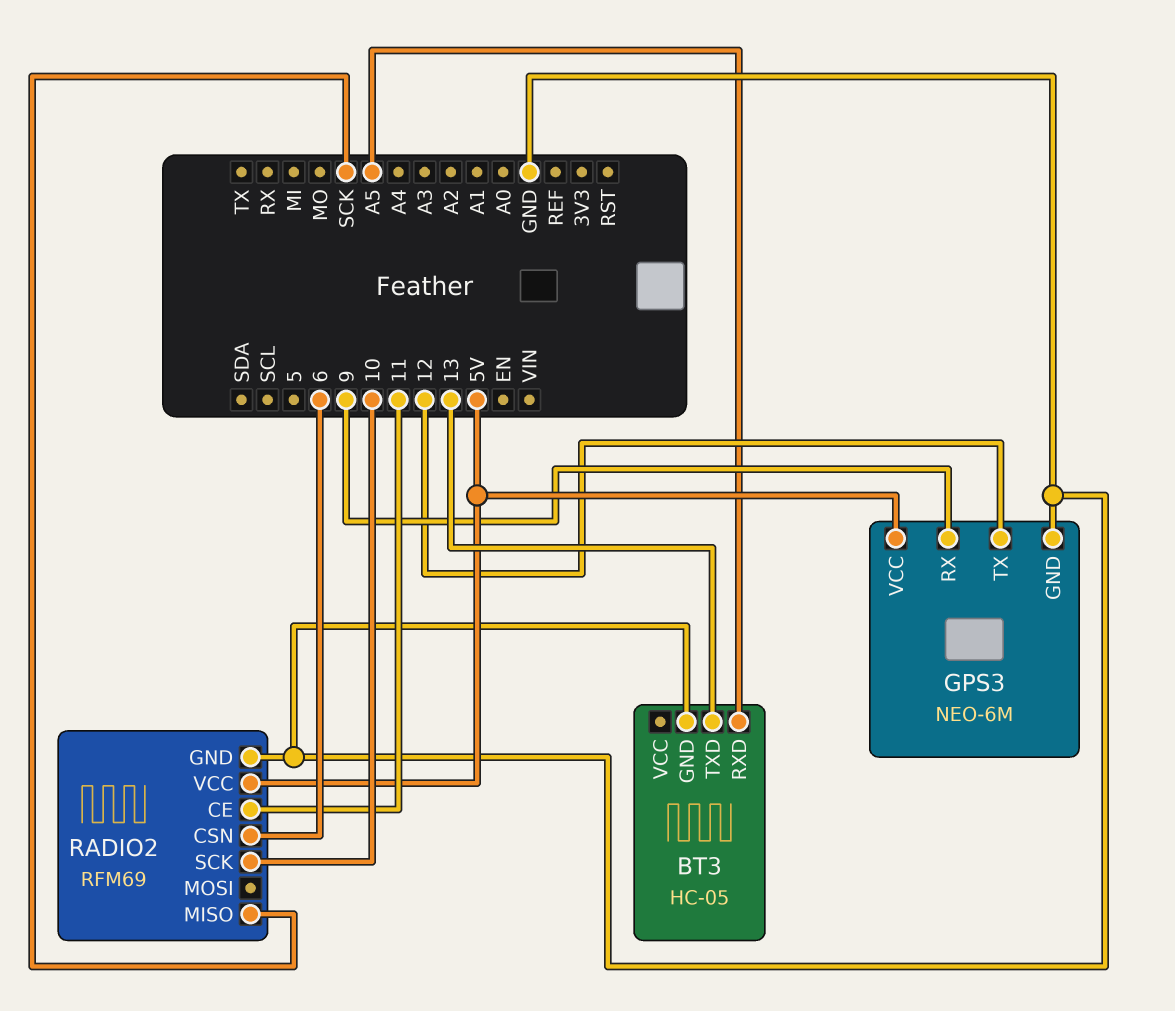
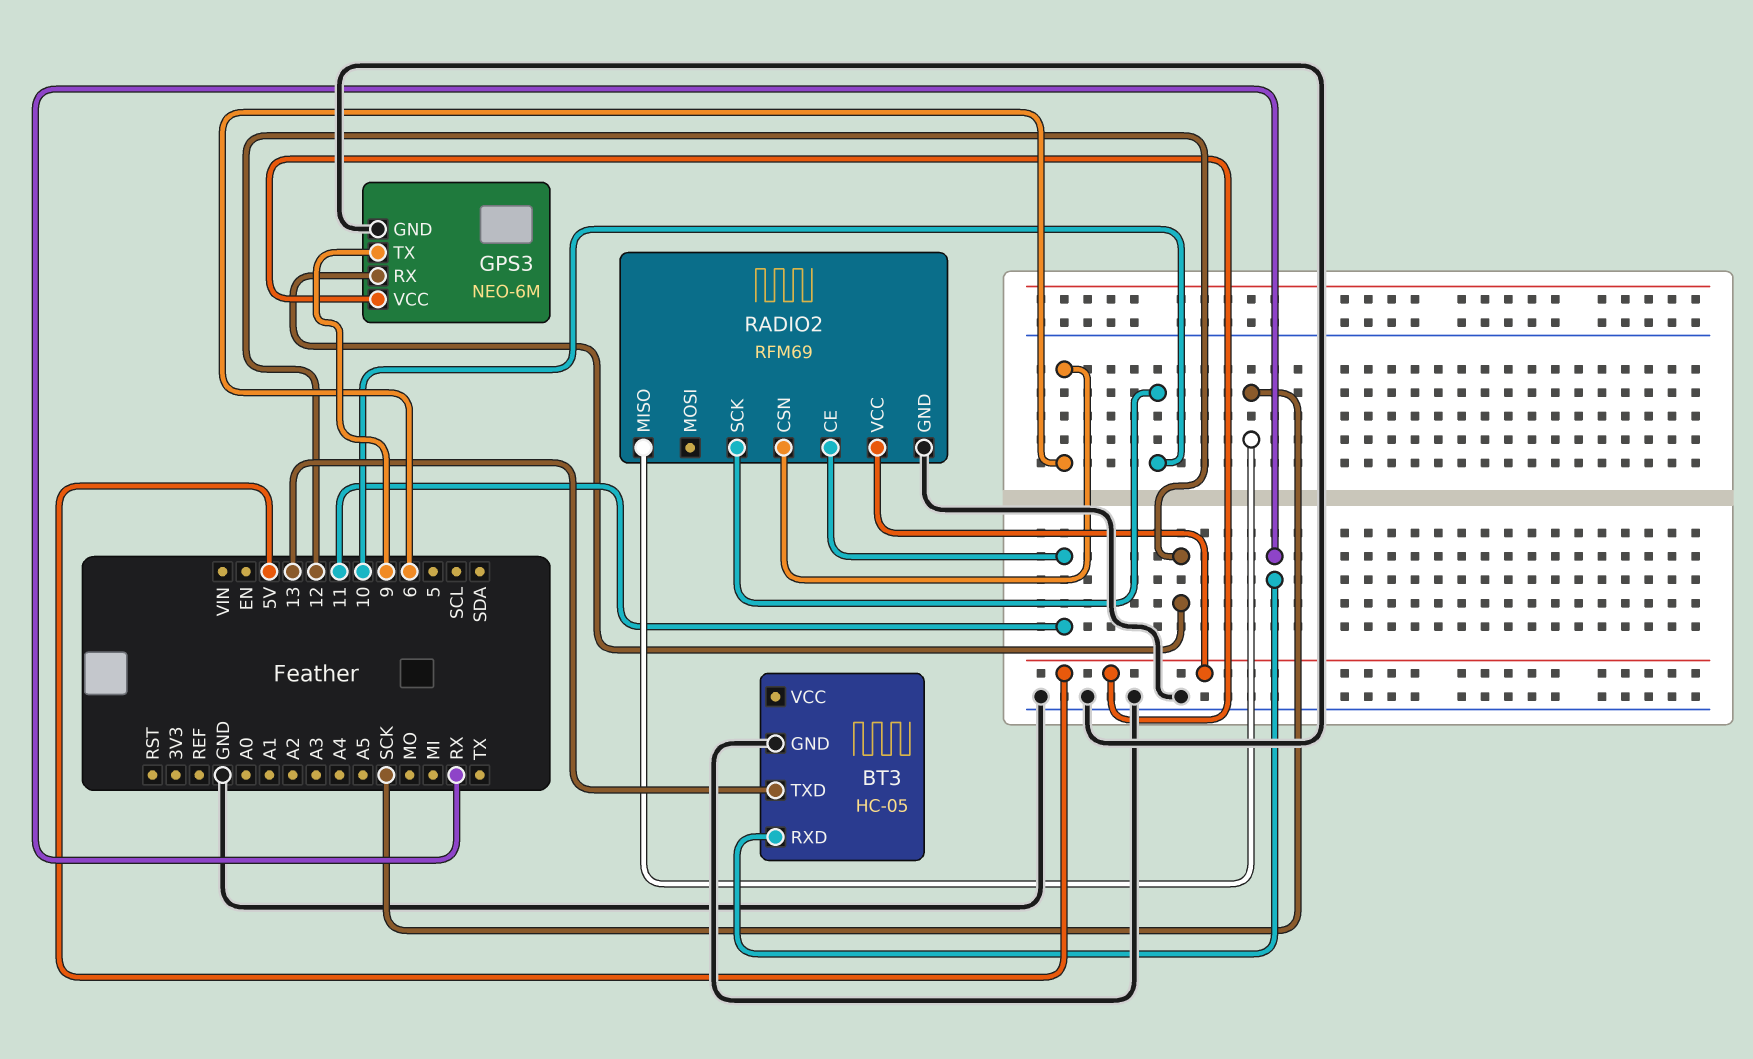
BT3 pin RXD: A5 -> RX
GPS3 pin RX: 9 -> 12
GPS3 pin TX: 12 -> 9

